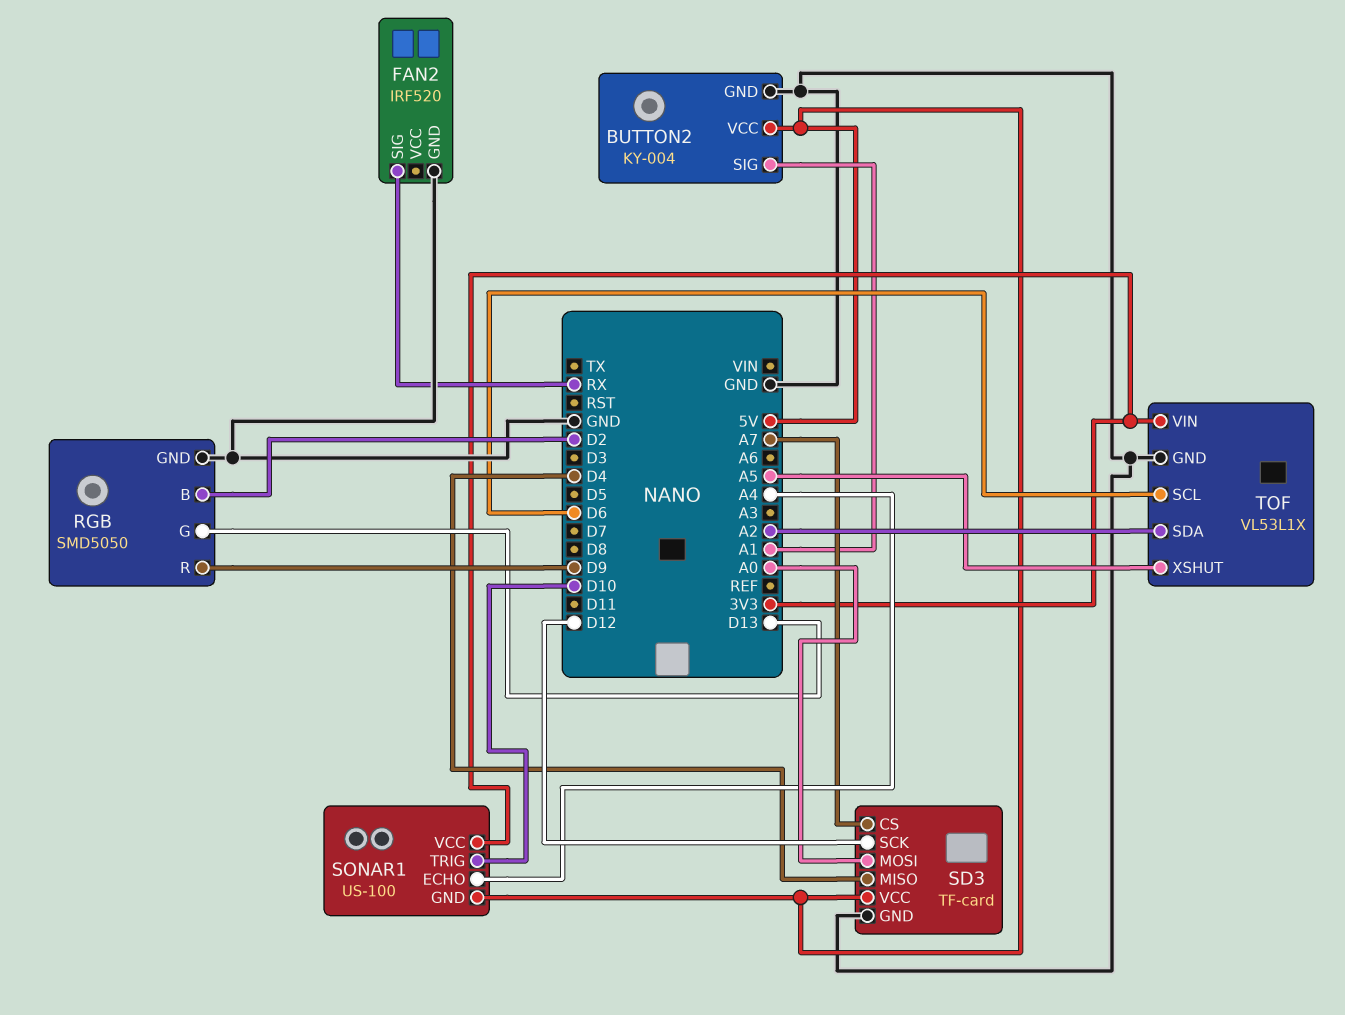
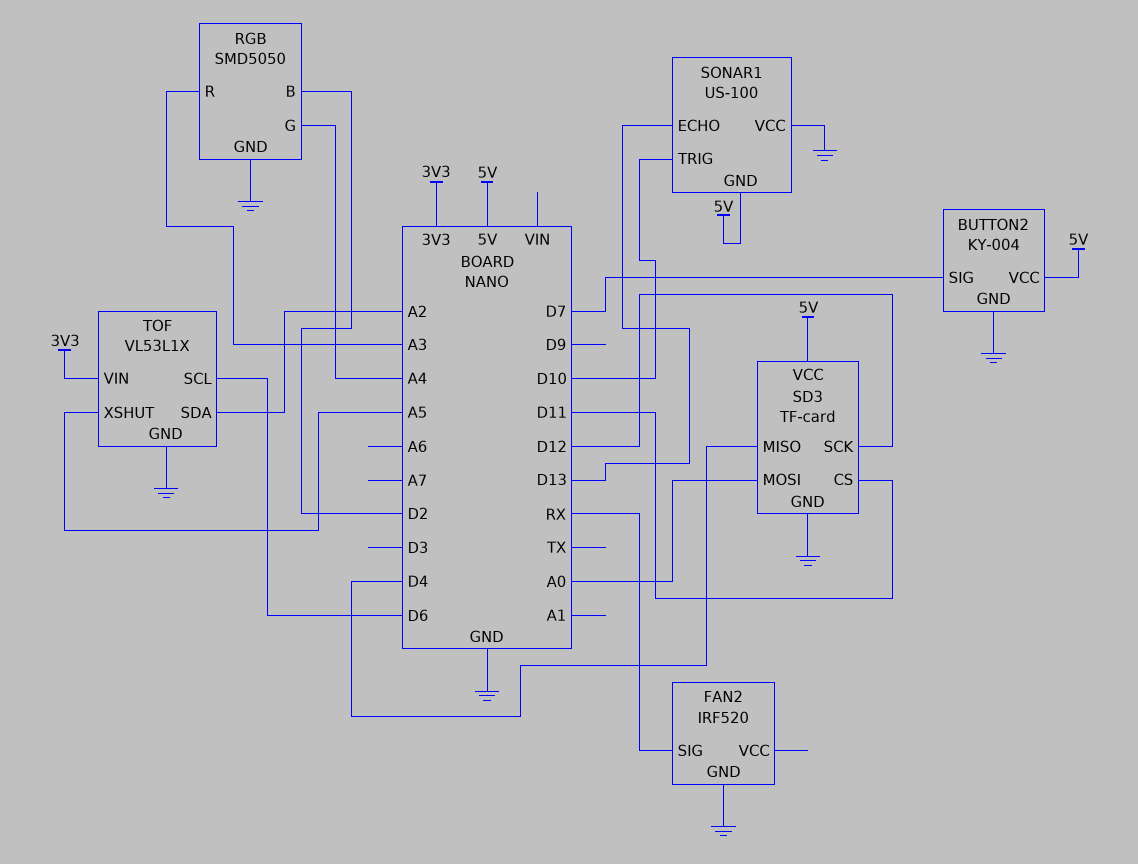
BUTTON2 pin SIG: A1 -> D7
RGB pin G: D13 -> A4
RGB pin R: D9 -> A3
SD3 pin CS: A7 -> D11
SONAR1 pin ECHO: A4 -> D13
SONAR1 pin VCC: 3V3 -> GND

